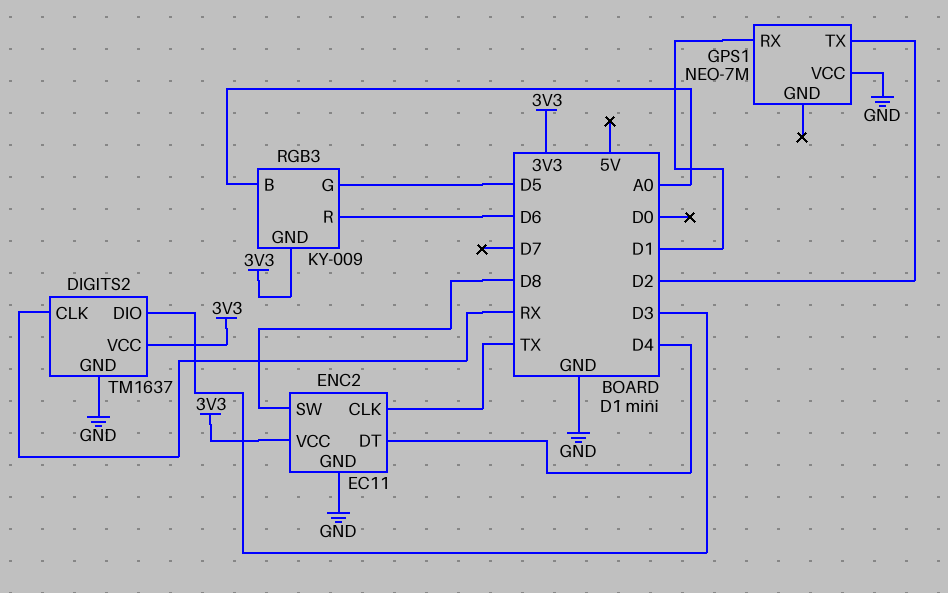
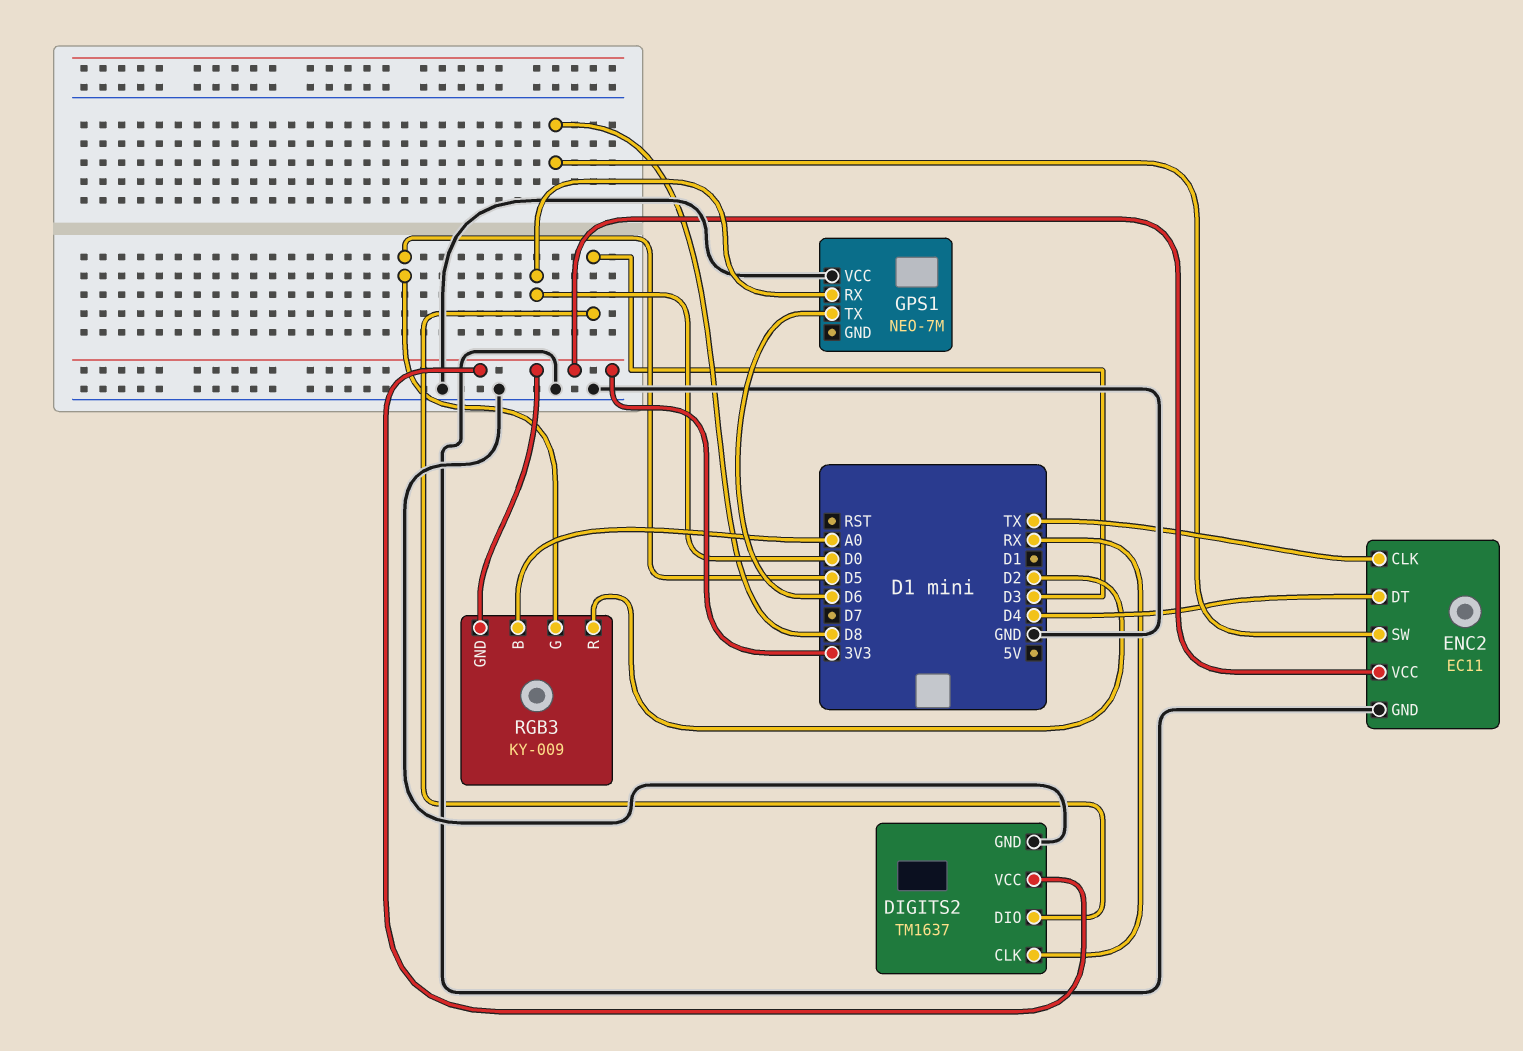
GPS1 pin RX: D1 -> D0
GPS1 pin TX: D2 -> D6
RGB3 pin R: D6 -> D2

